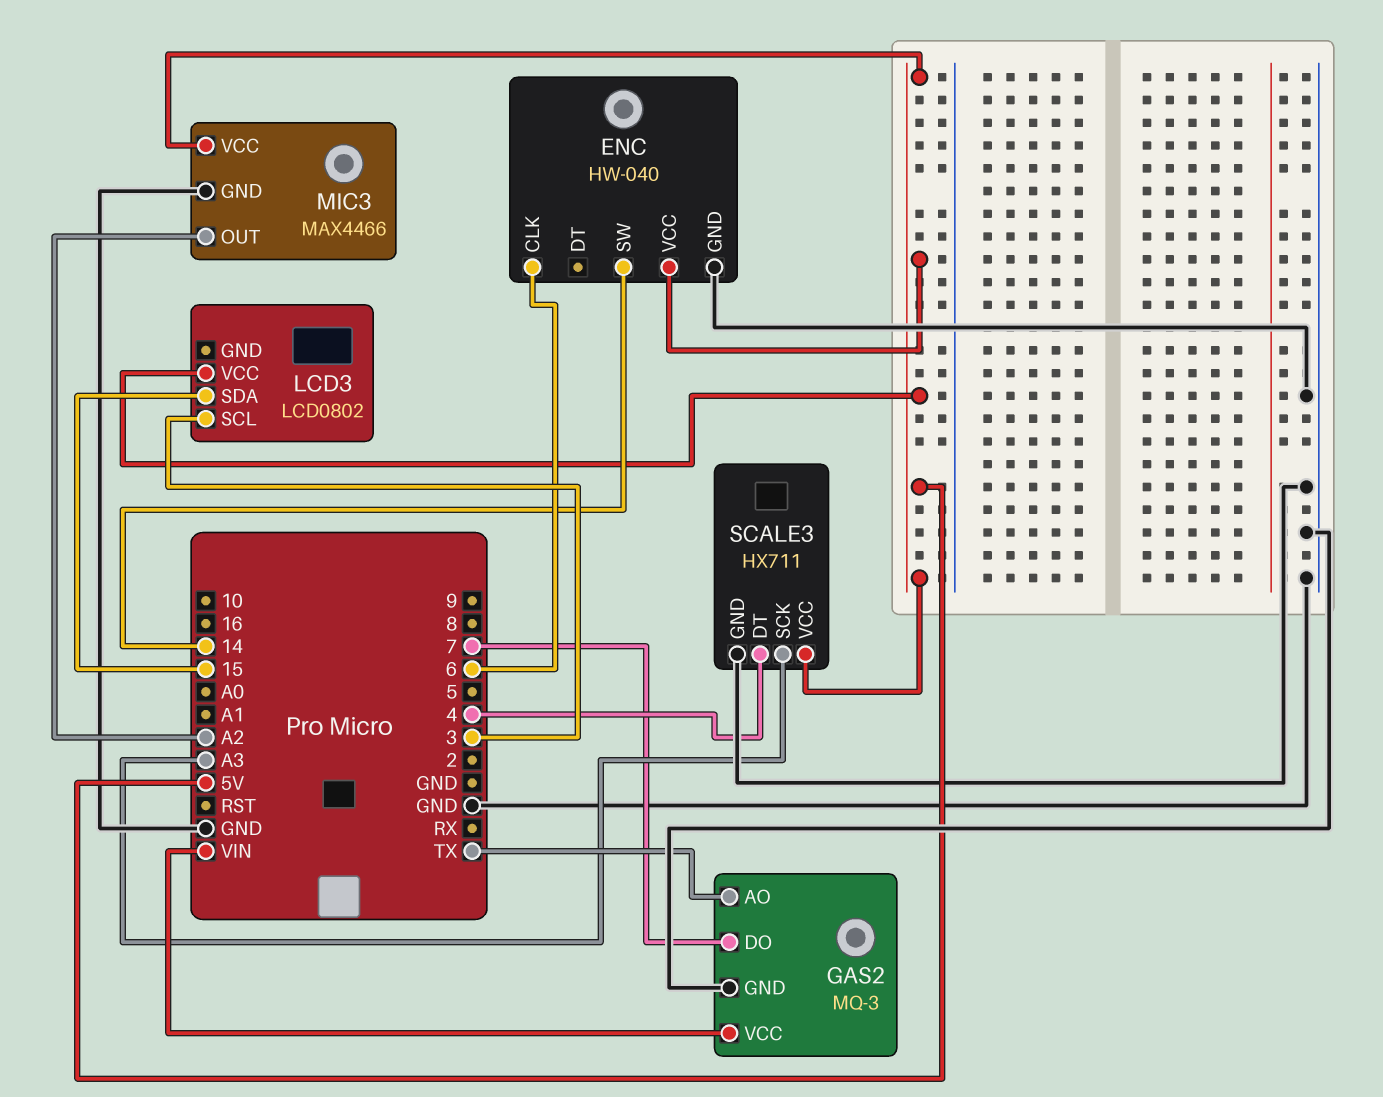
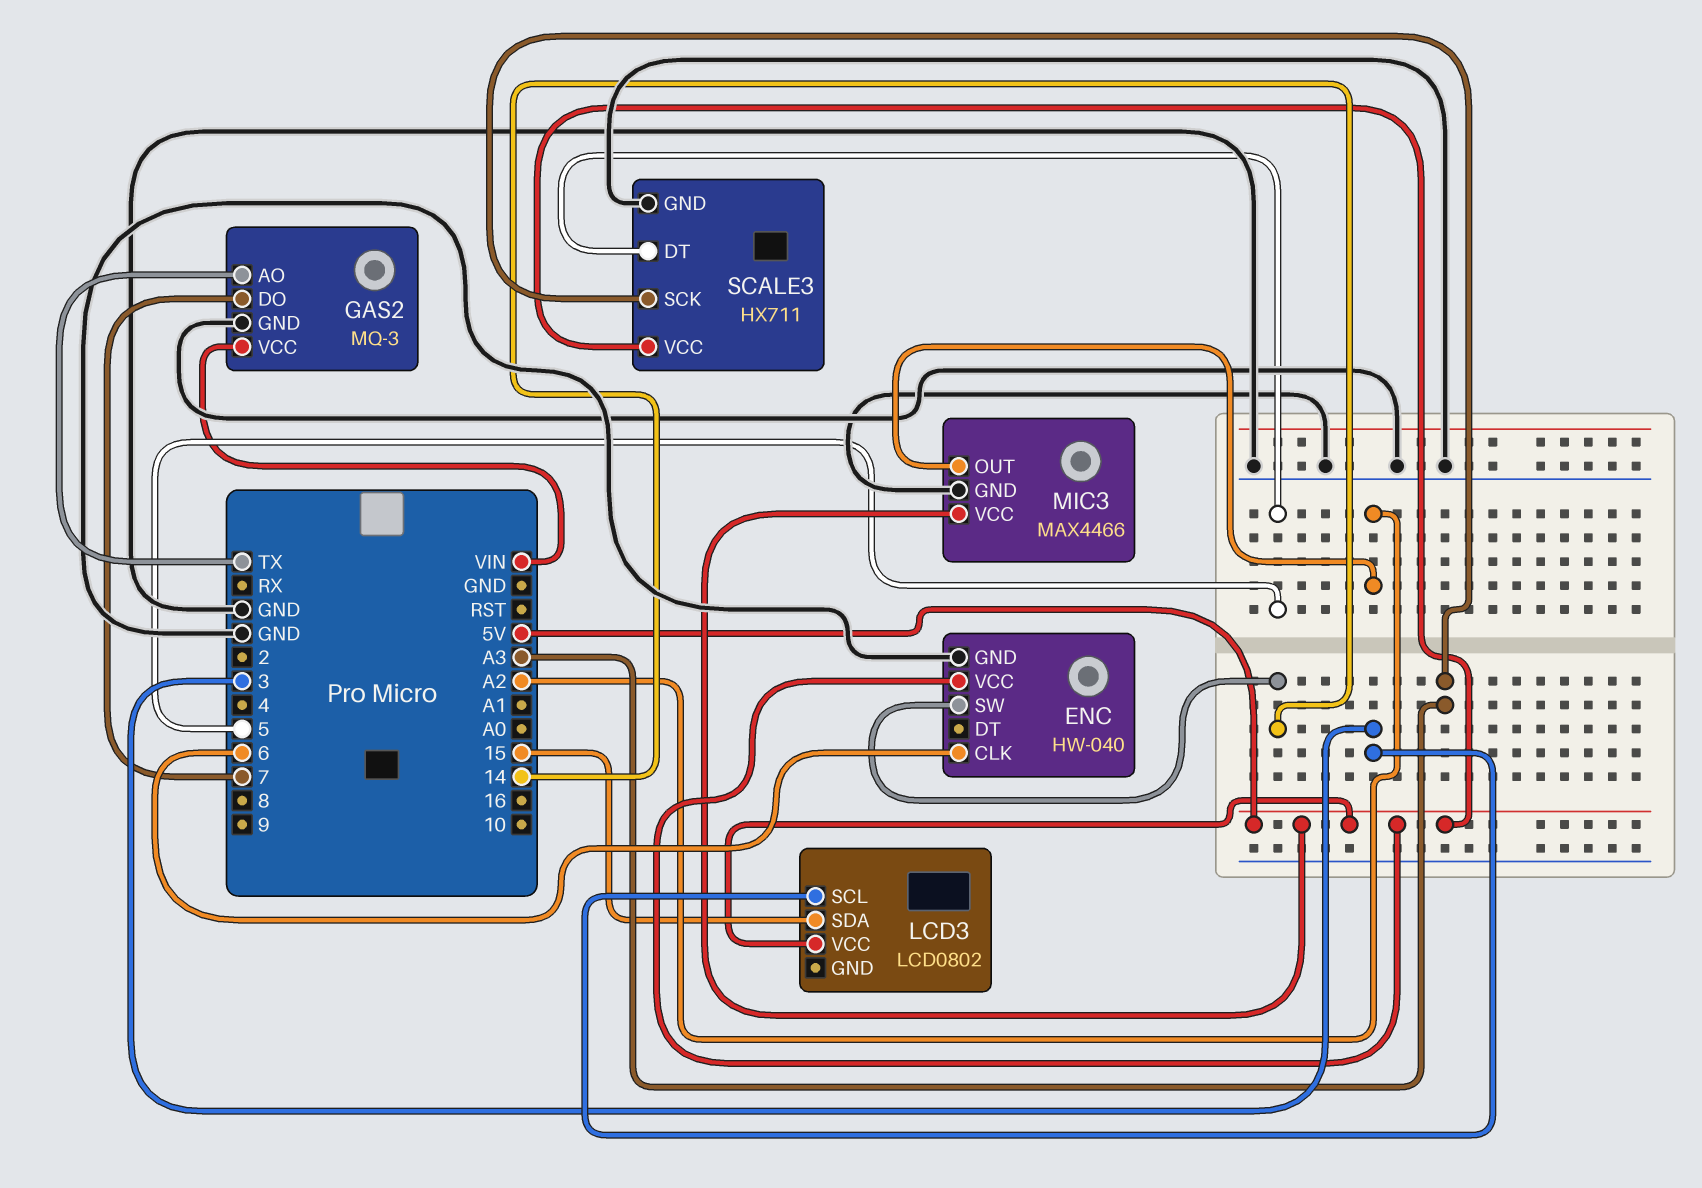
SCALE3 pin DT: 4 -> 5

